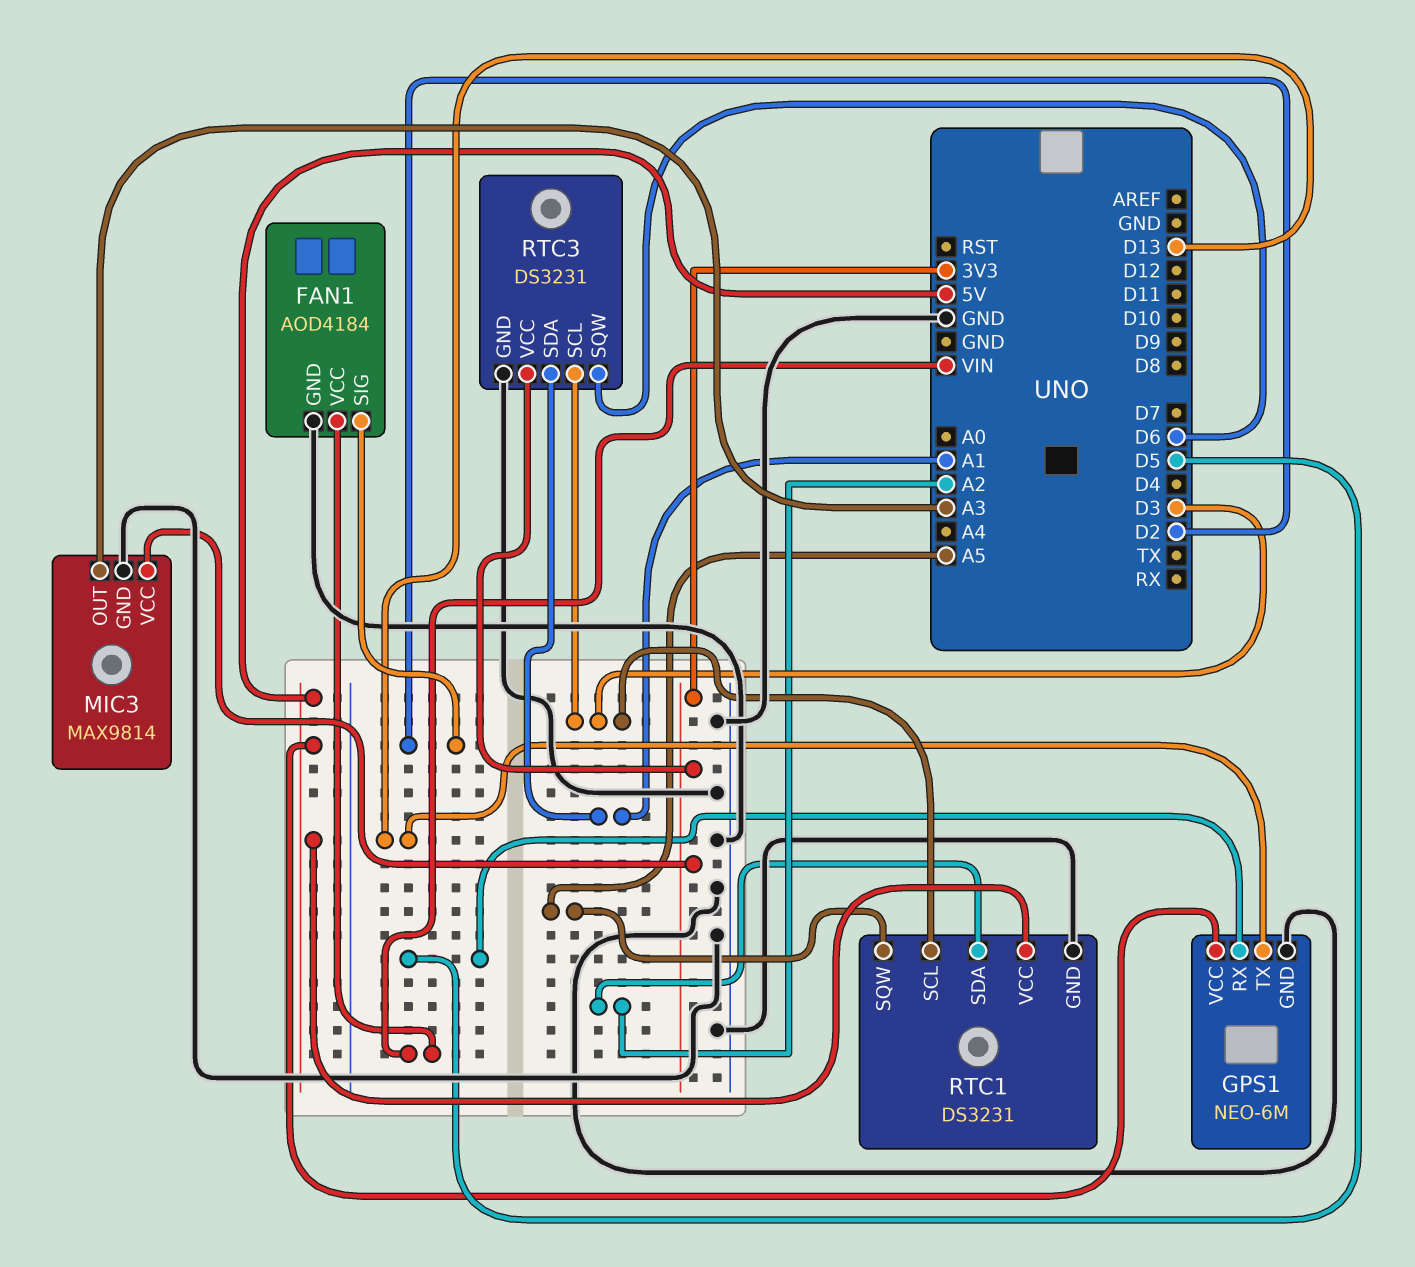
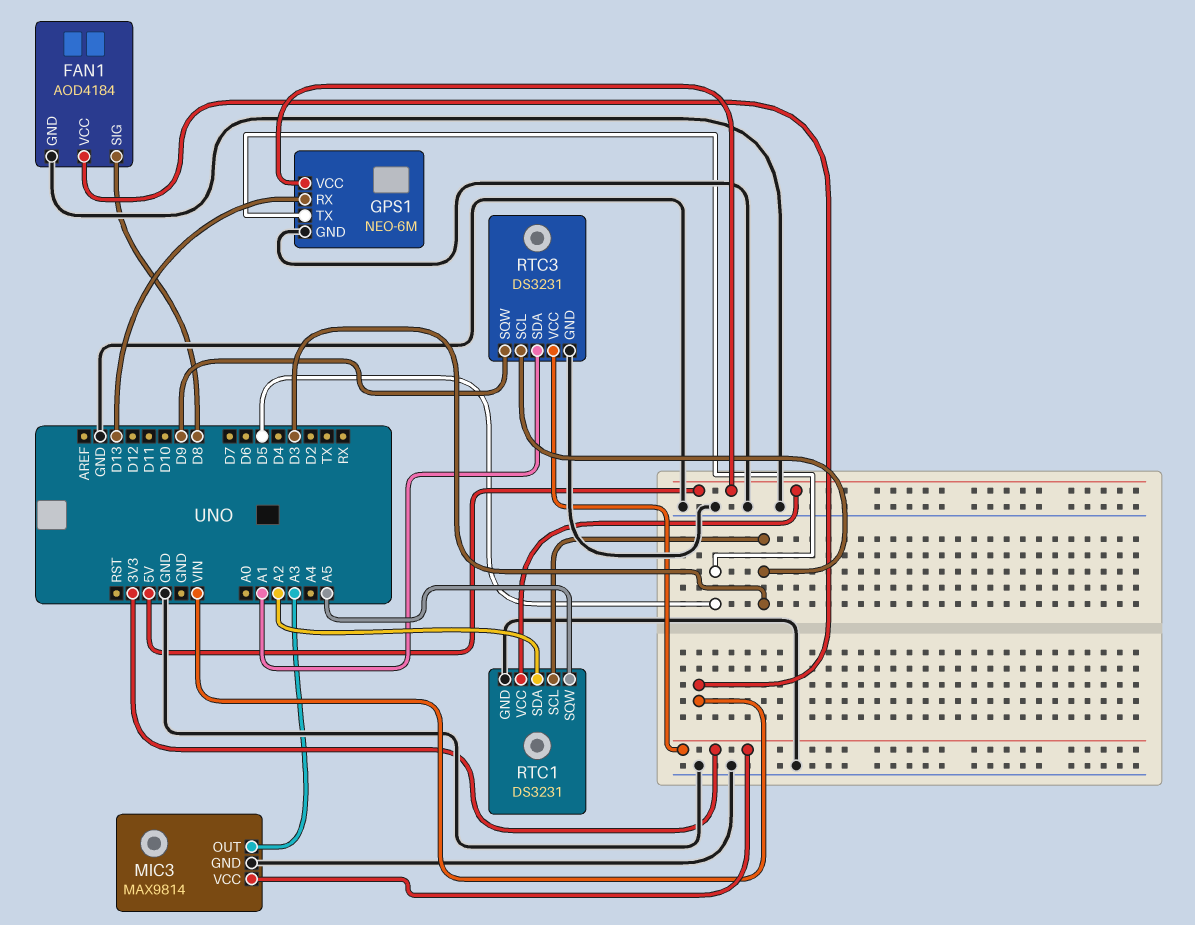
FAN1 pin SIG: D2 -> D8
GPS1 pin RX: D5 -> D13
GPS1 pin TX: D13 -> D5
RTC3 pin SQW: D6 -> D9

